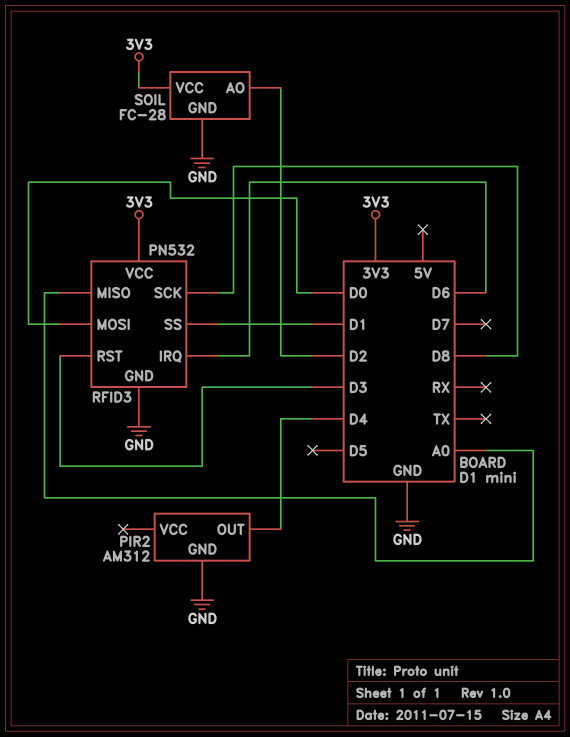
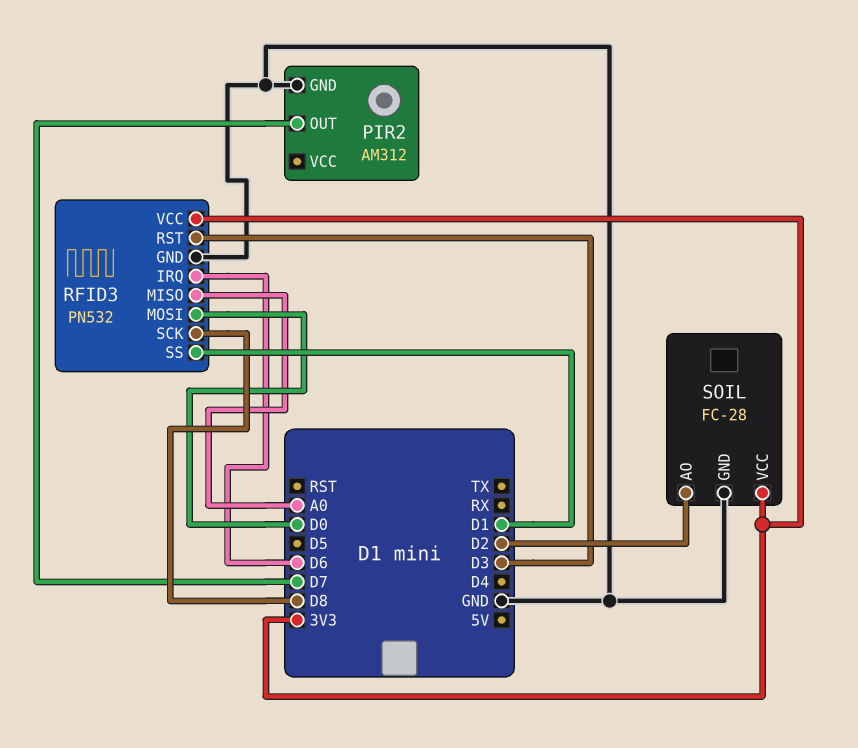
PIR2 pin OUT: D4 -> D7

